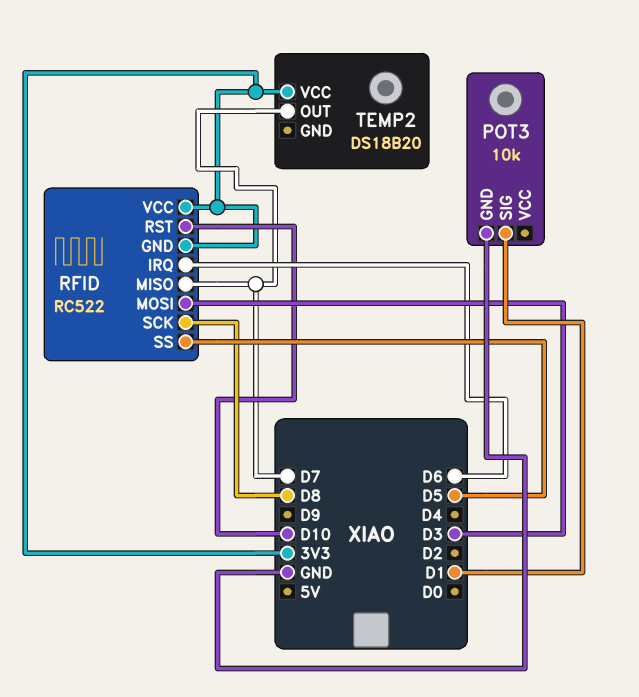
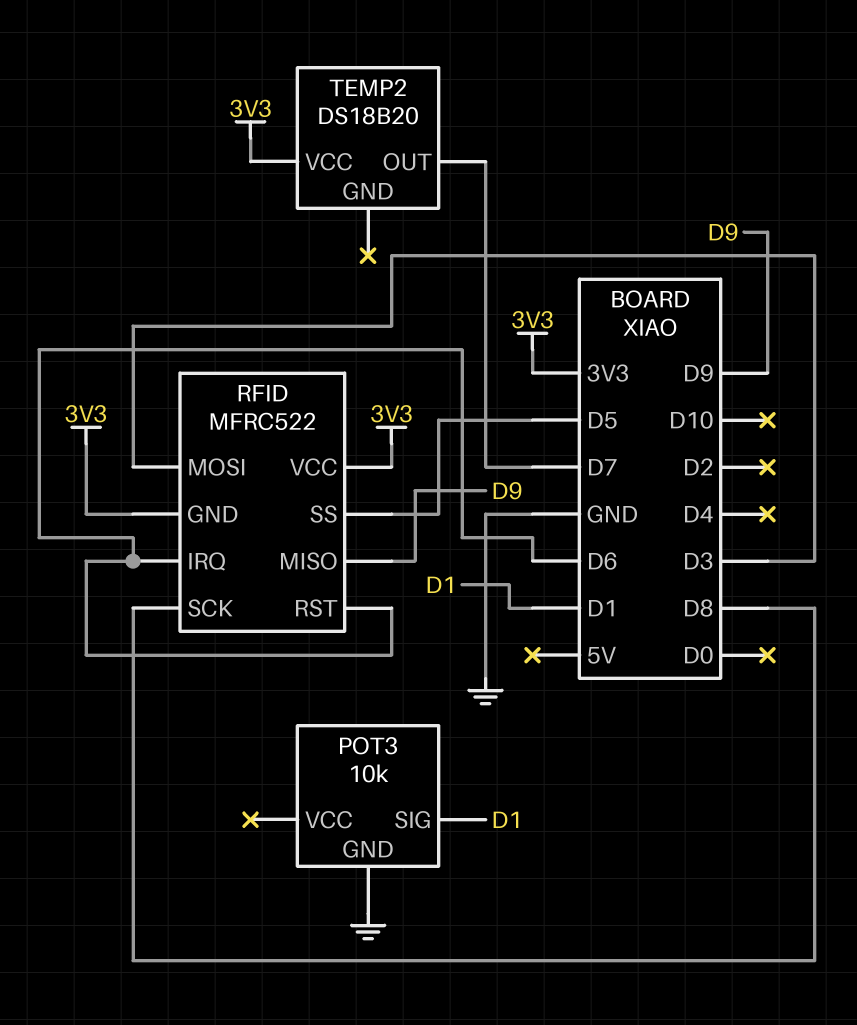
RFID: RC522 -> MFRC522
RFID pin MISO: D7 -> D9
RFID pin RST: D10 -> D6

